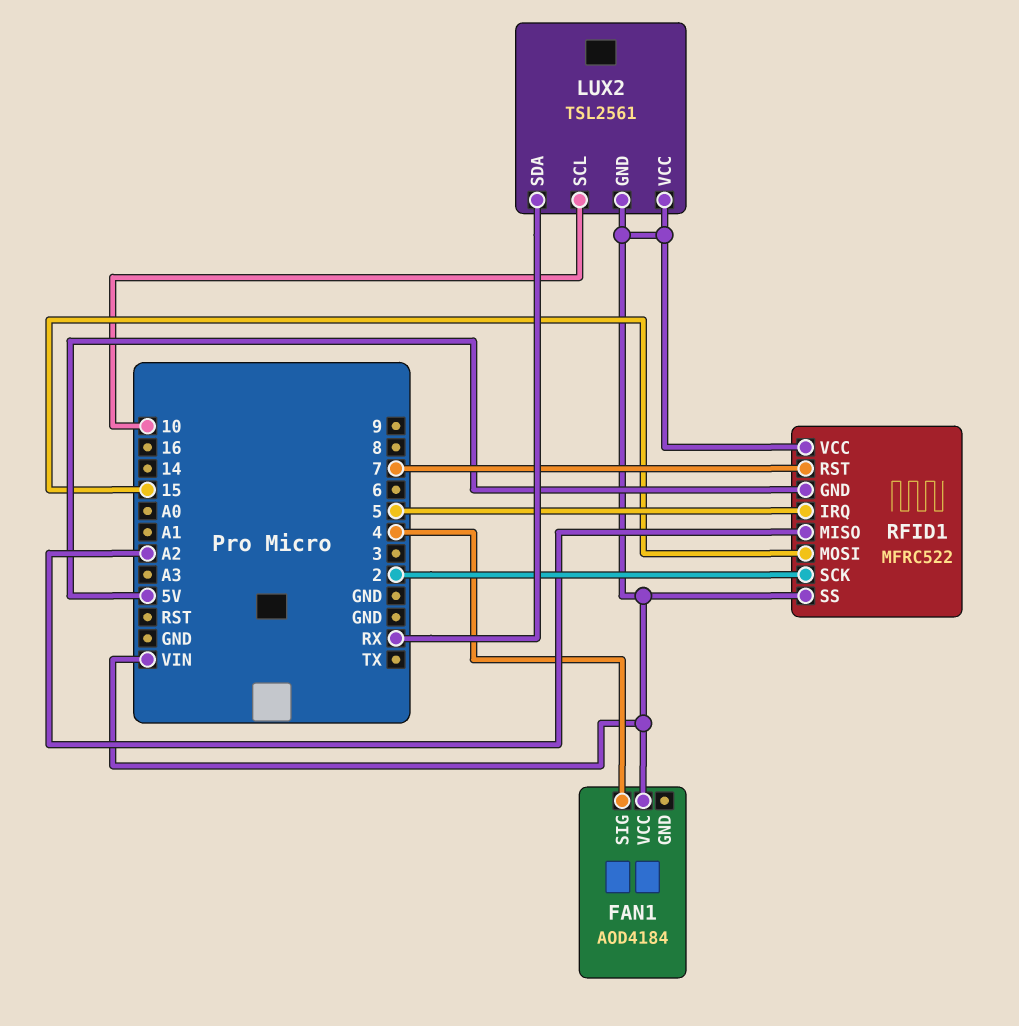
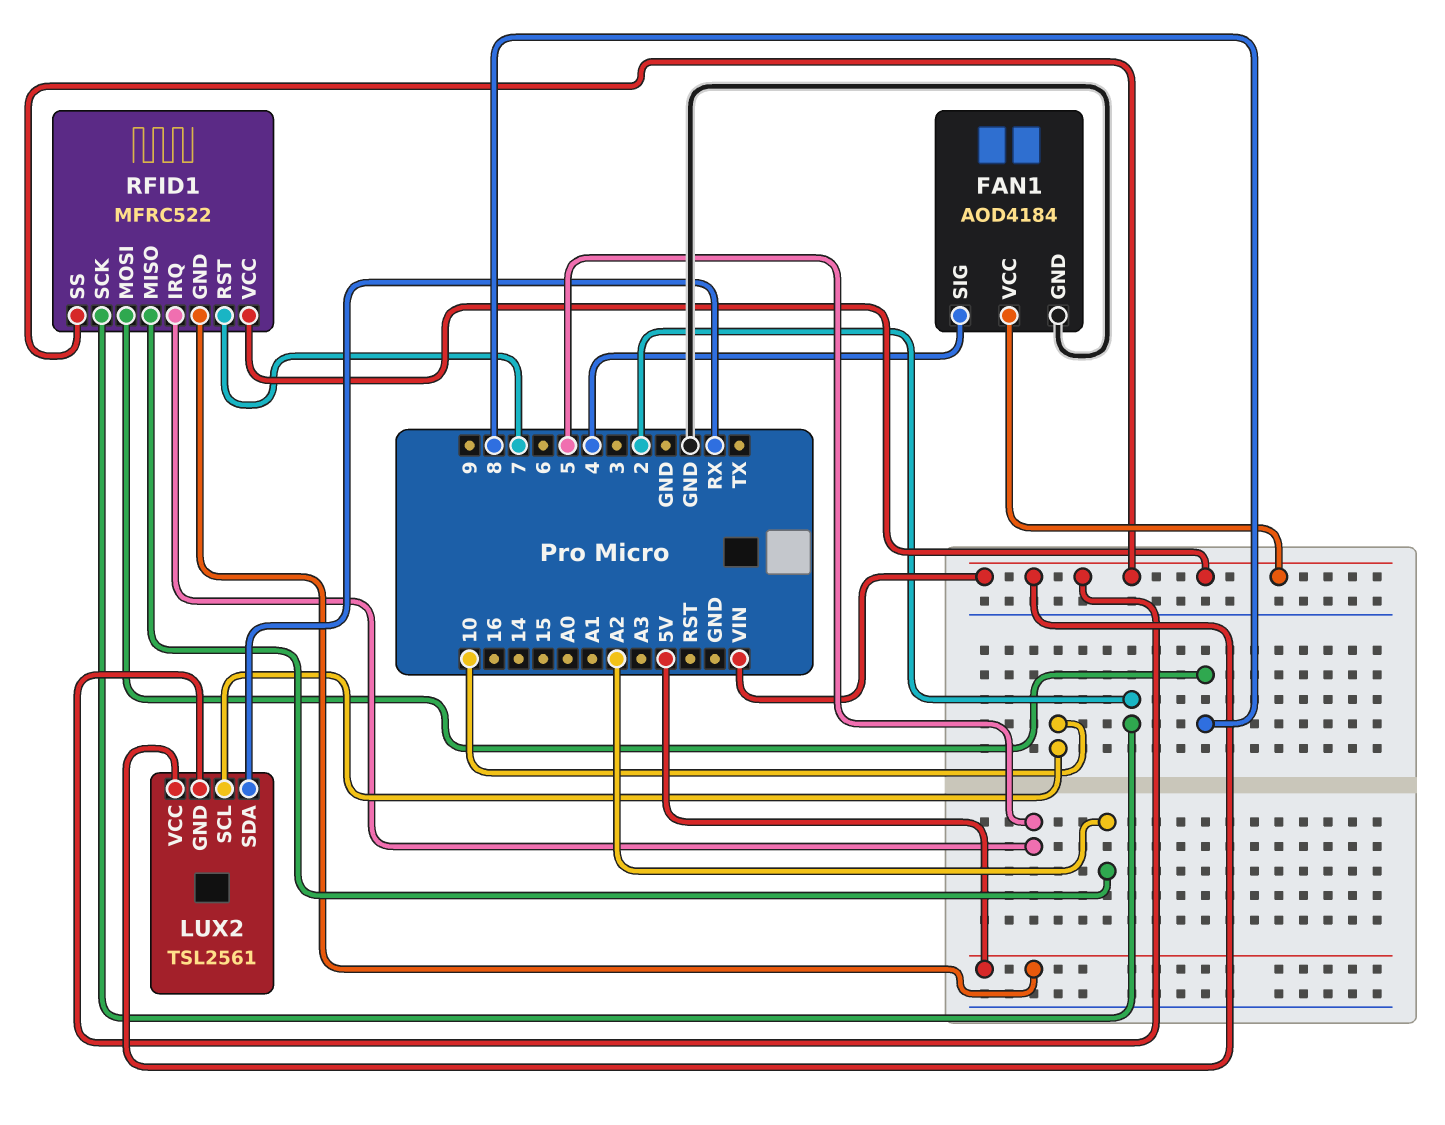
FAN1 pin GND: none -> GND
RFID1 pin MOSI: 15 -> 8

